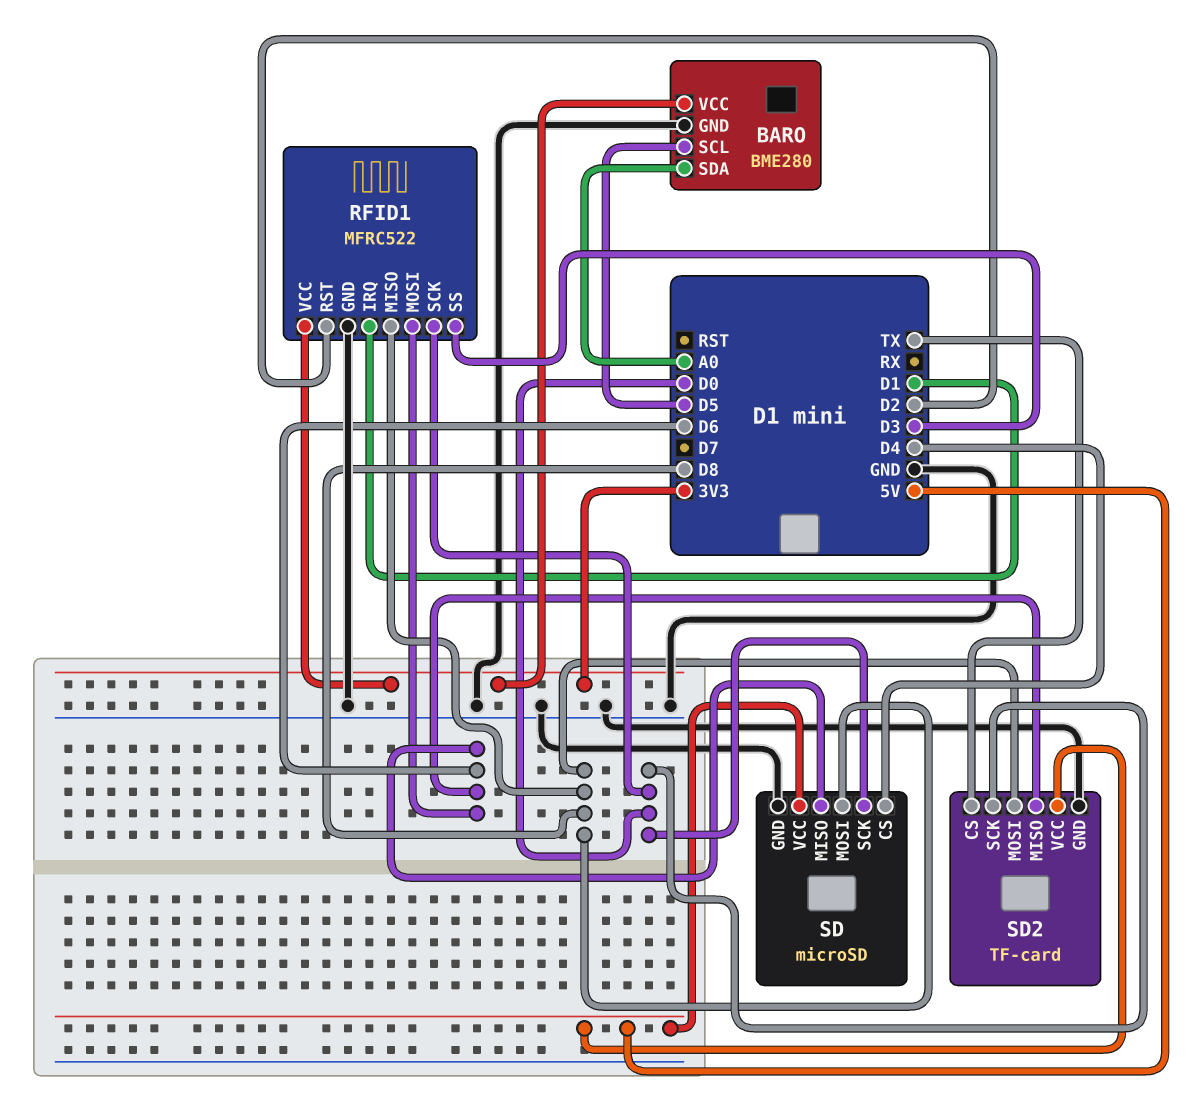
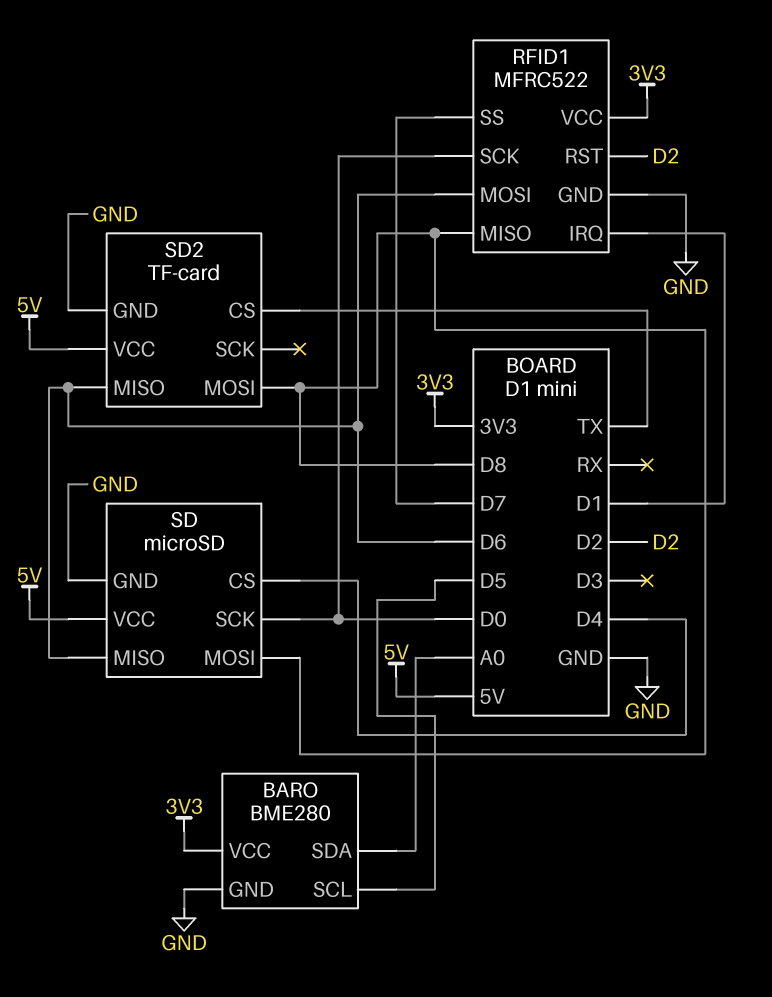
RFID1 pin SS: D3 -> D7
SD2 pin SCK: D0 -> none

